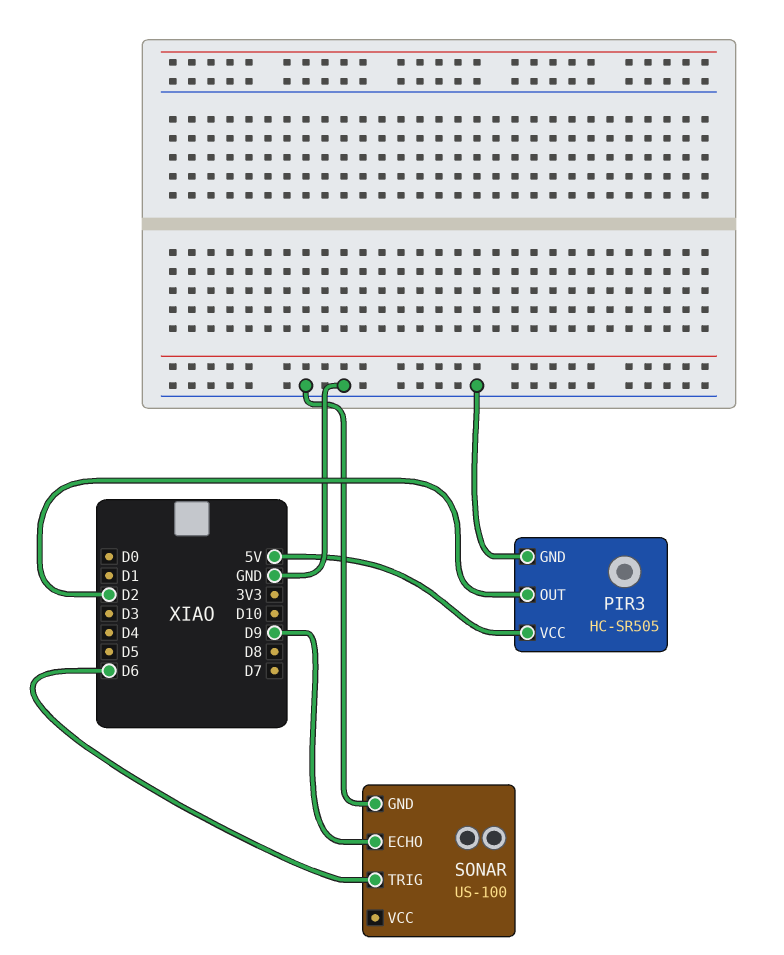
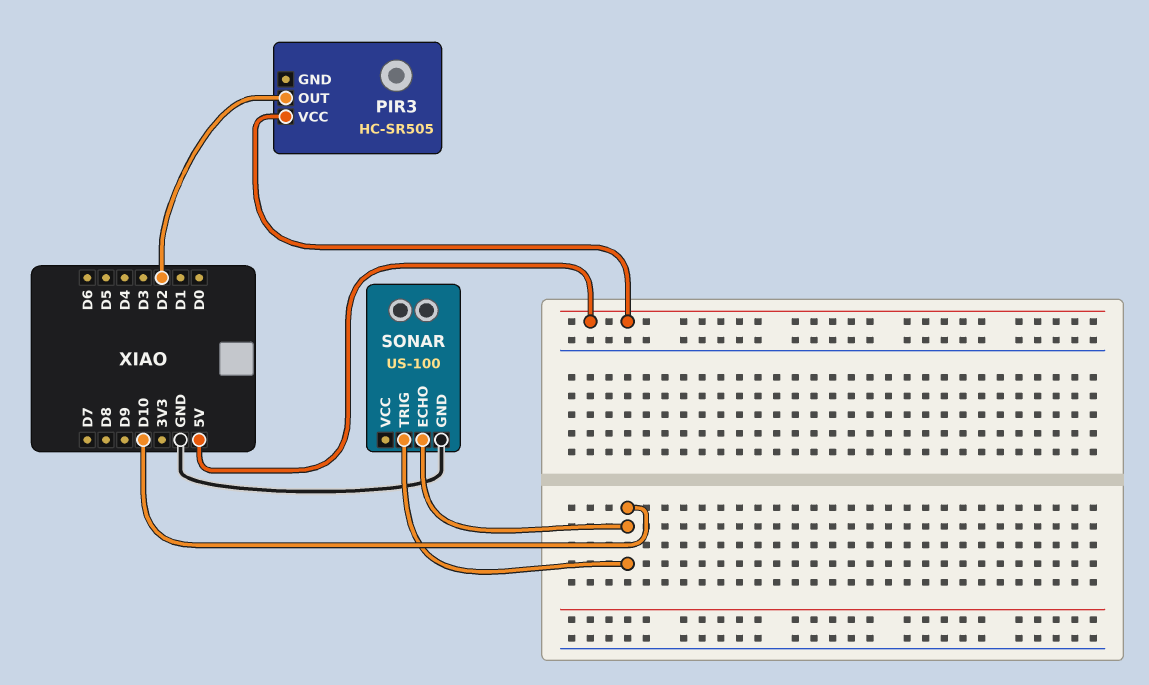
PIR3 pin GND: GND -> none
SONAR pin ECHO: D9 -> D10
SONAR pin TRIG: D6 -> D10

